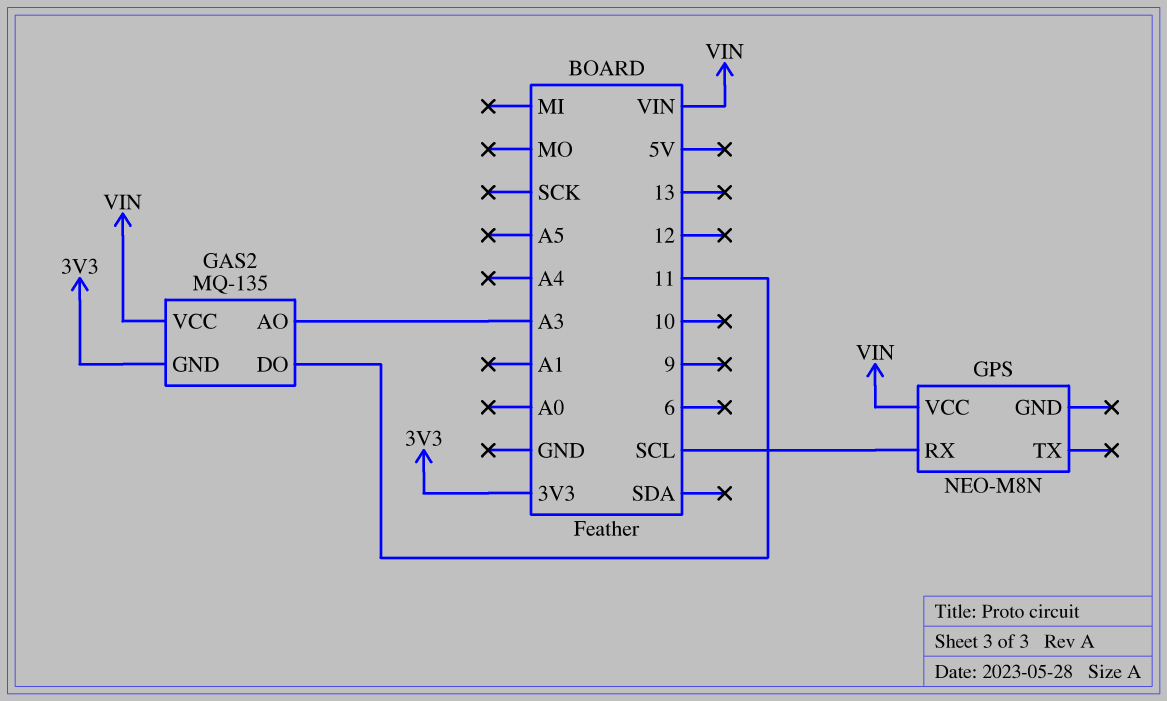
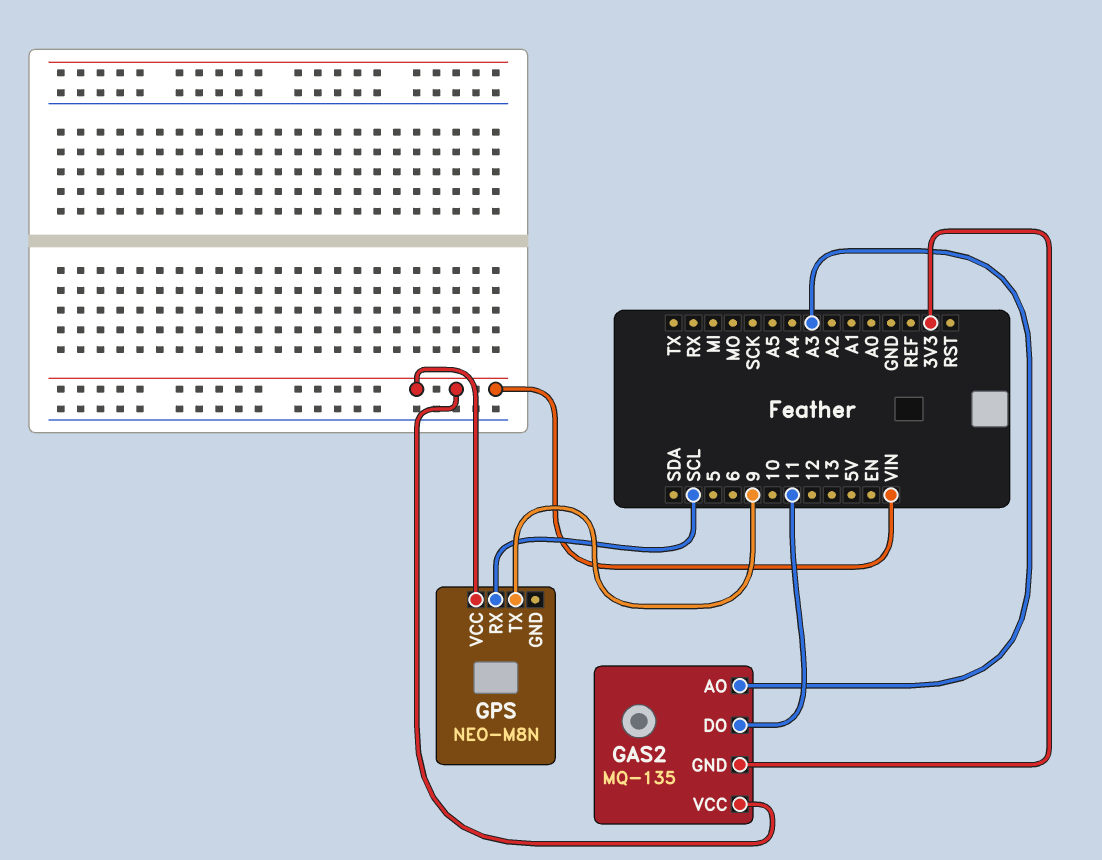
GPS pin TX: none -> 9

